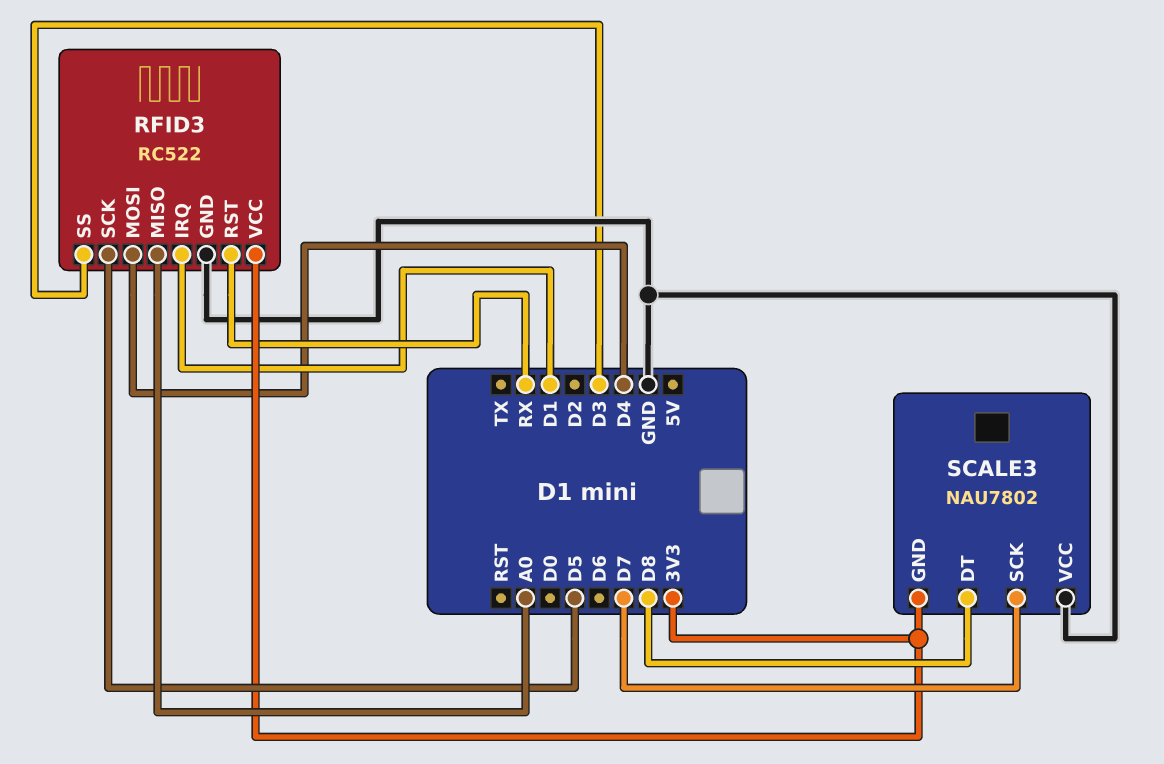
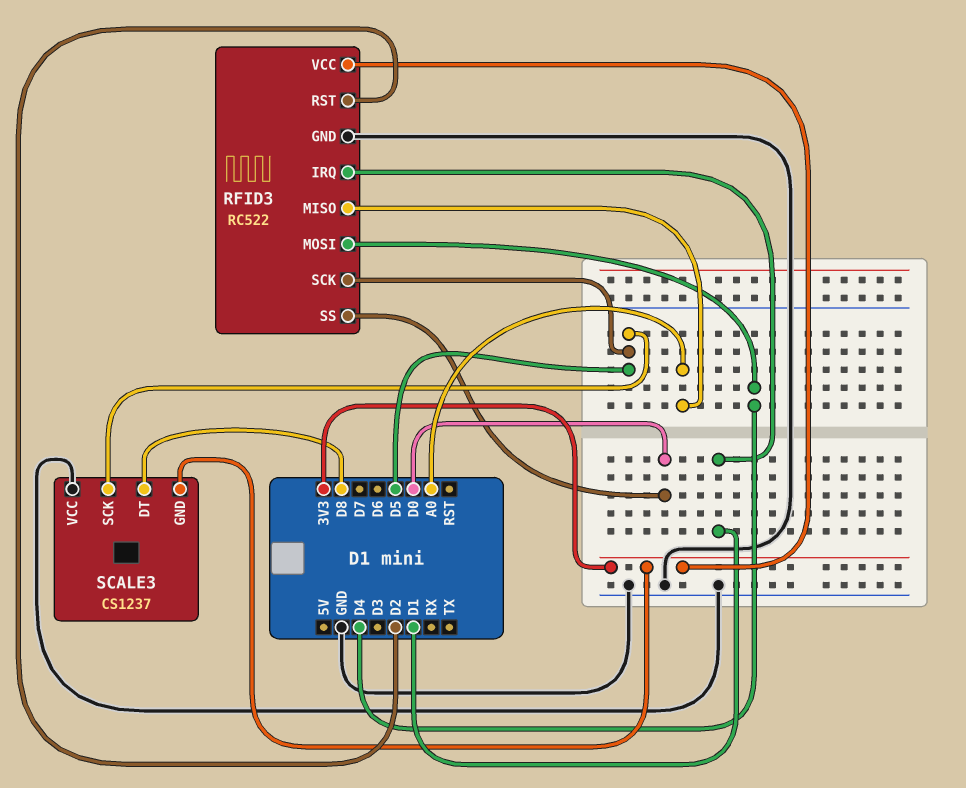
RFID3 pin RST: RX -> D2
RFID3 pin SS: D3 -> D0
SCALE3: NAU7802 -> CS1237
SCALE3 pin SCK: D7 -> D5

